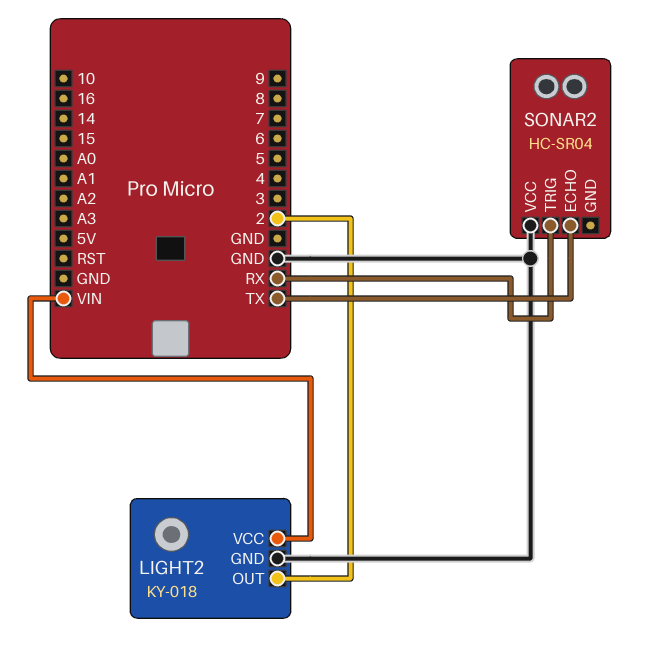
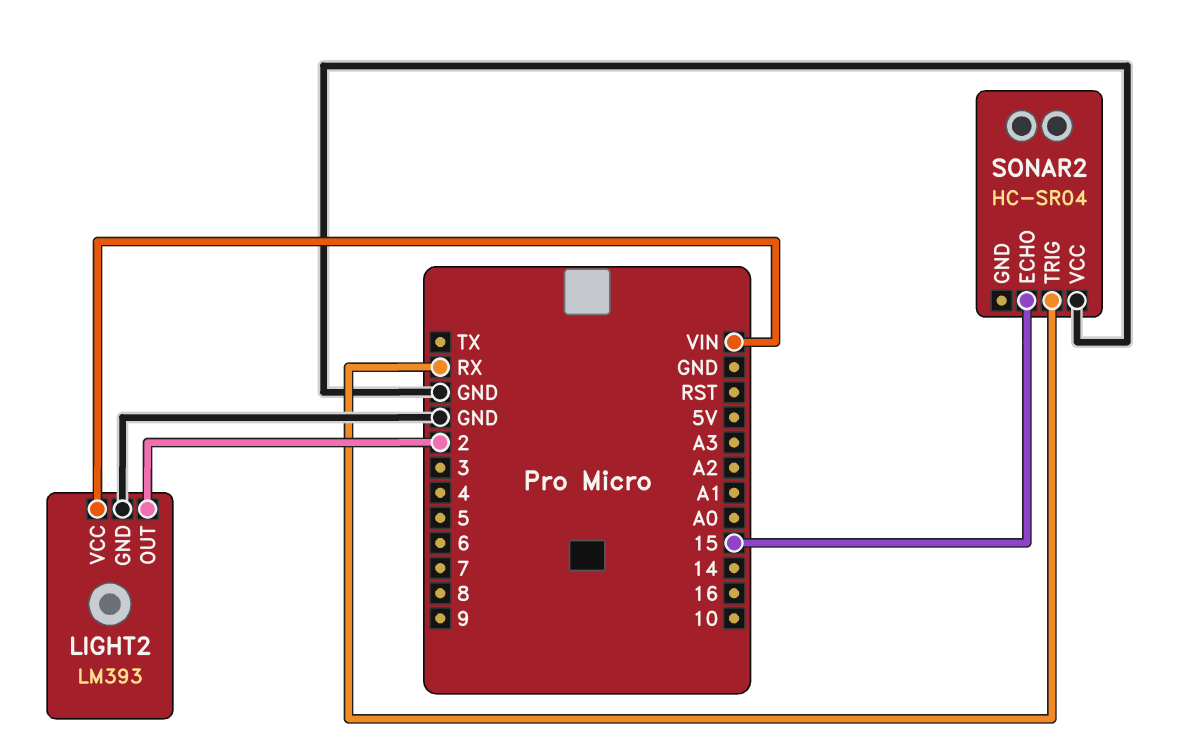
LIGHT2: KY-018 -> LM393
SONAR2 pin ECHO: TX -> 15

